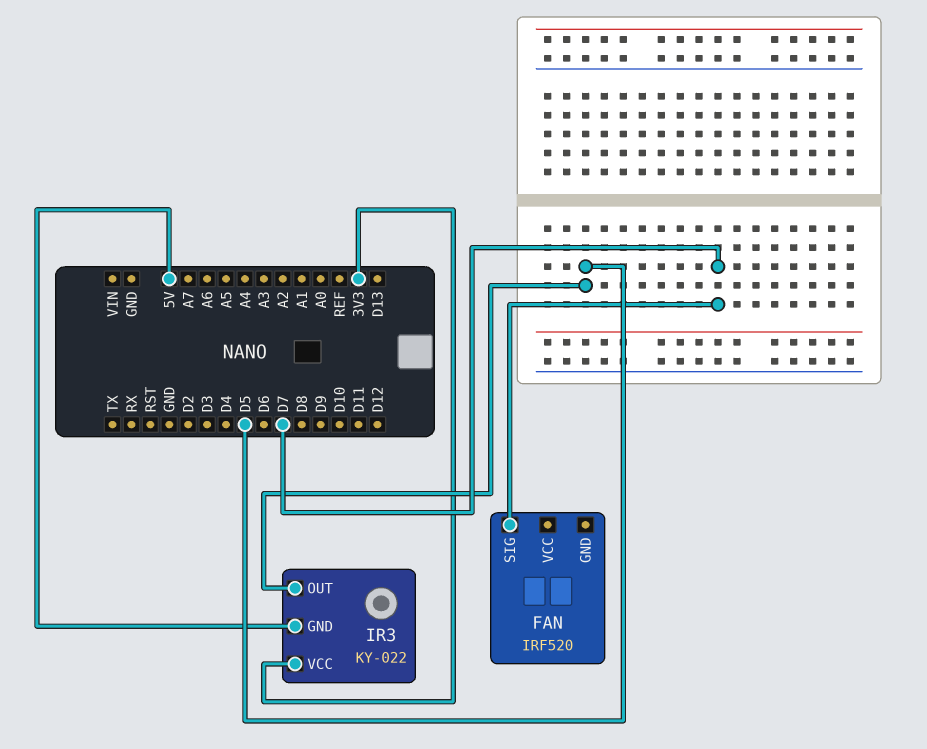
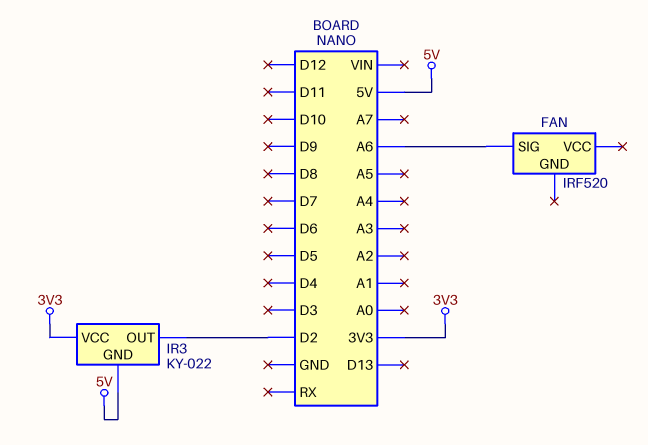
FAN pin SIG: D7 -> A6
IR3 pin OUT: D5 -> D2

